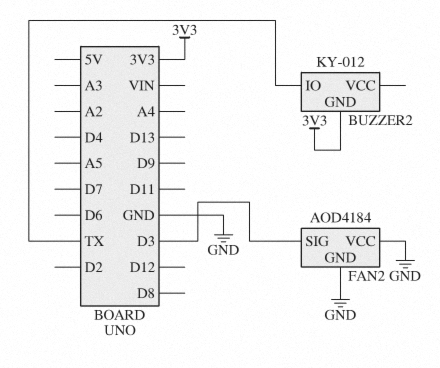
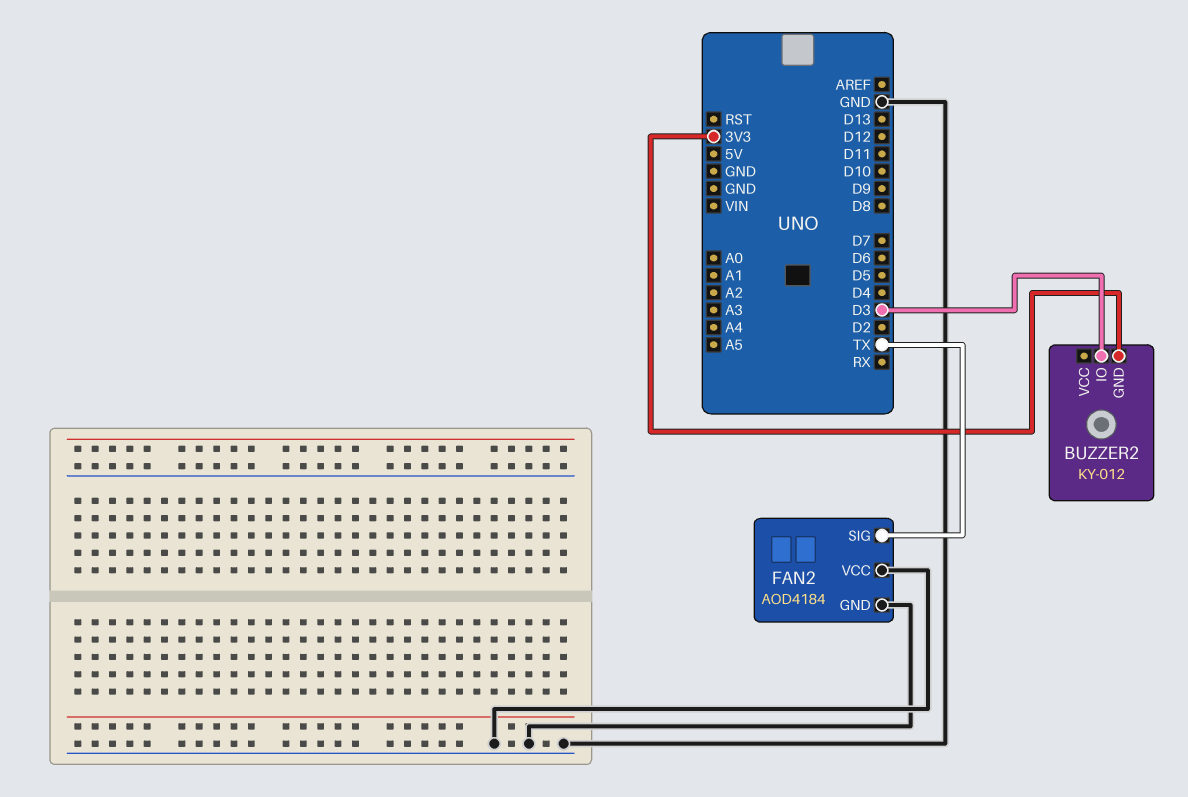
BUZZER2 pin IO: TX -> D3
FAN2 pin SIG: D3 -> TX

